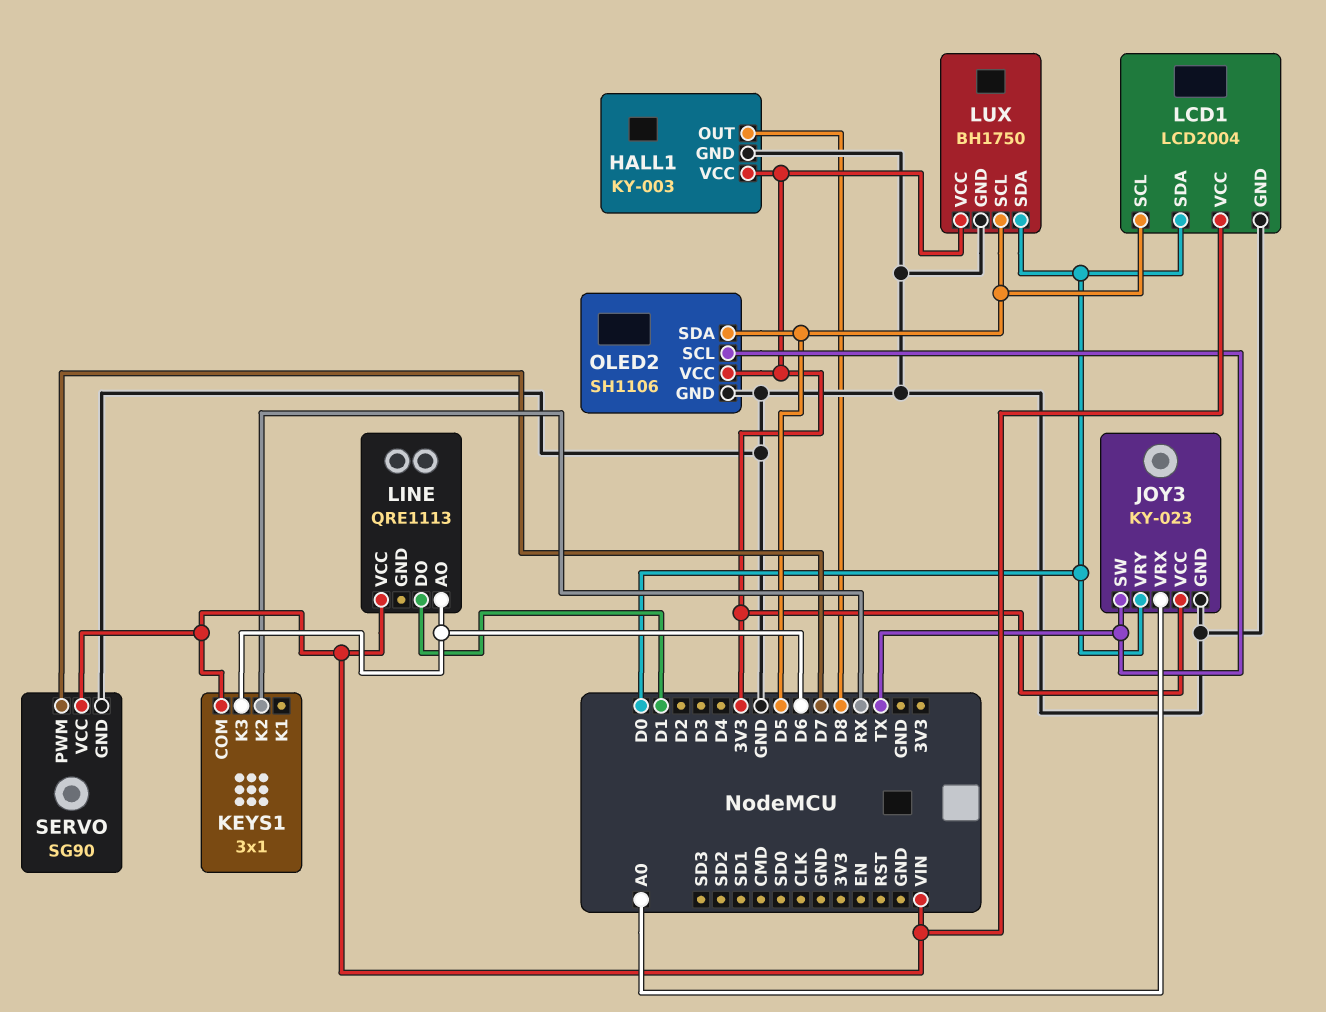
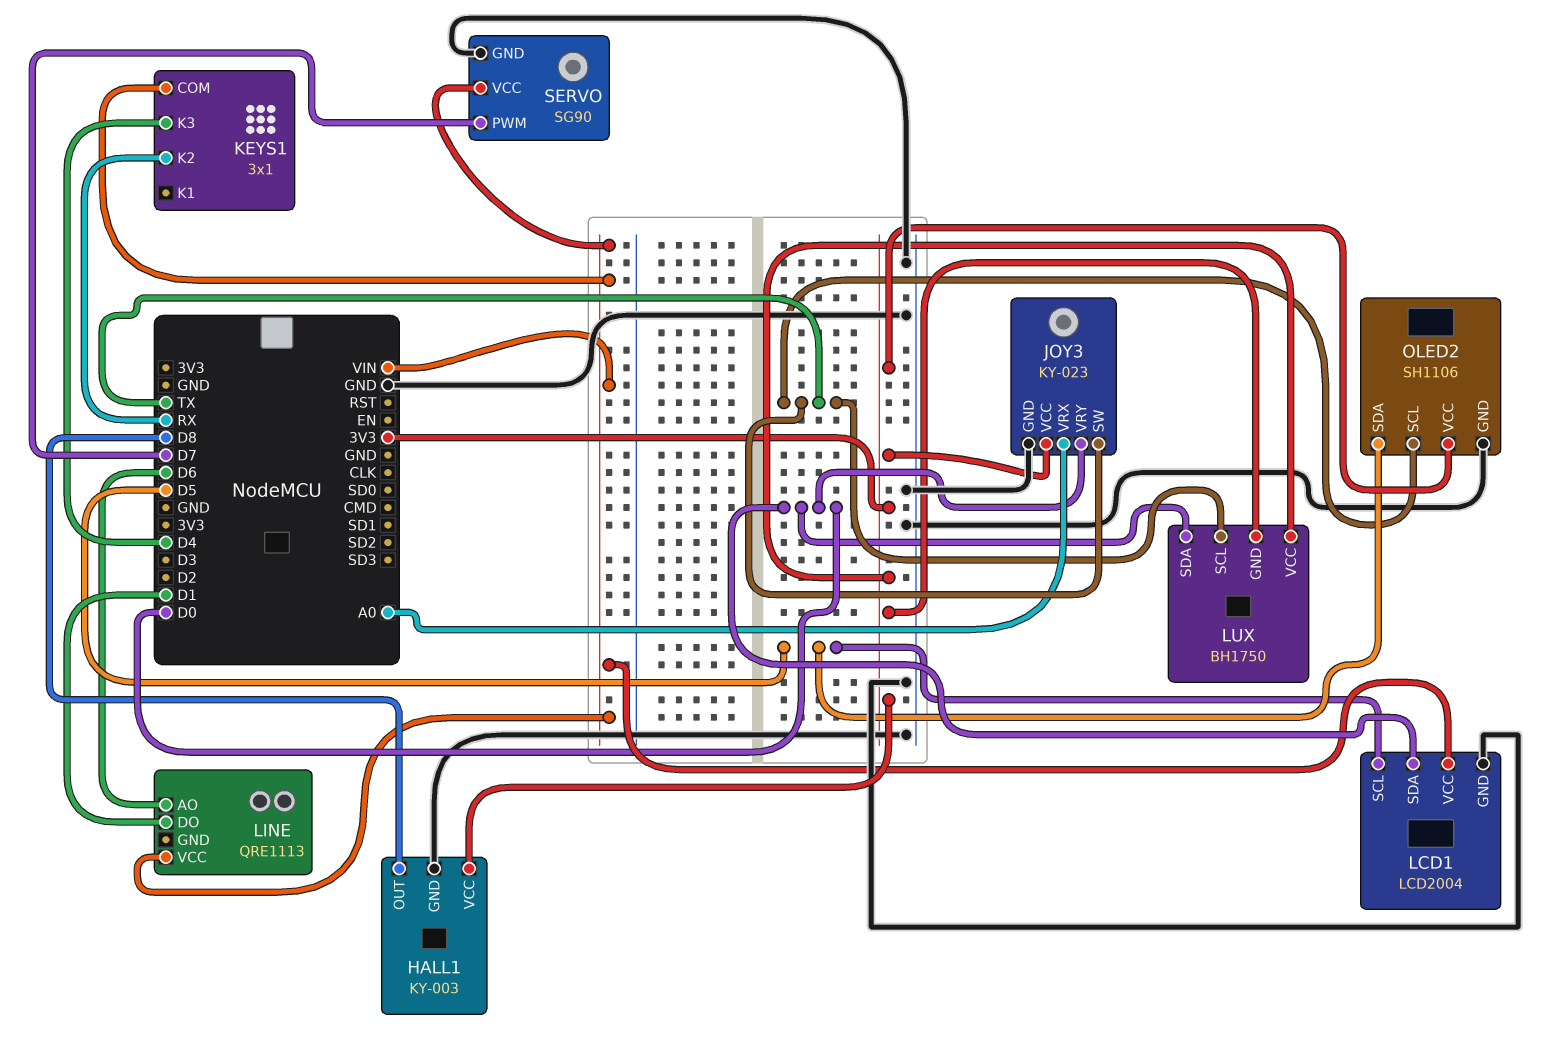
KEYS1 pin K3: D6 -> D4
LUX pin GND: GND -> 3V3
LUX pin SCL: D5 -> TX

